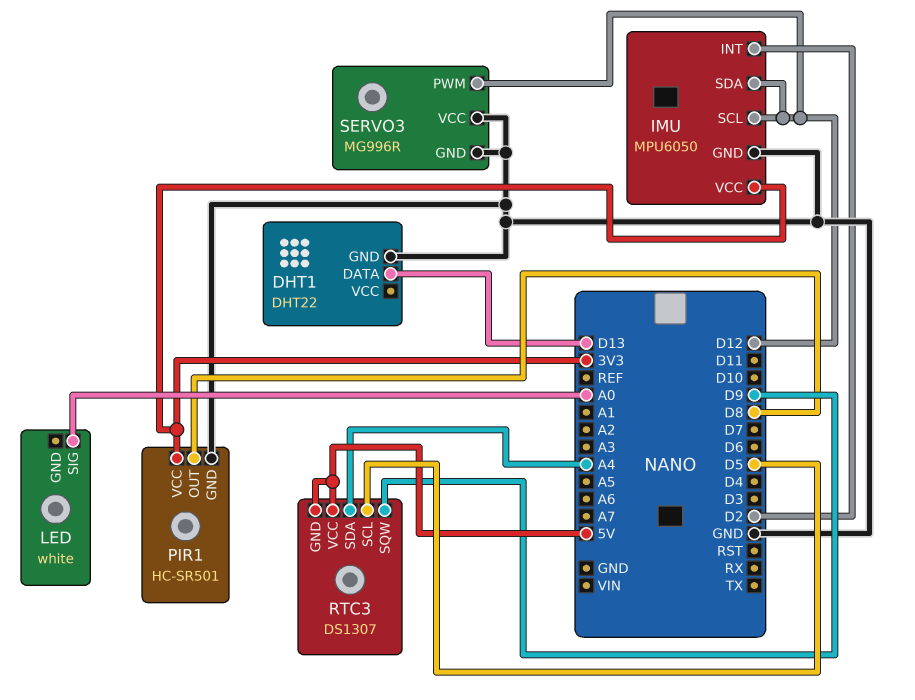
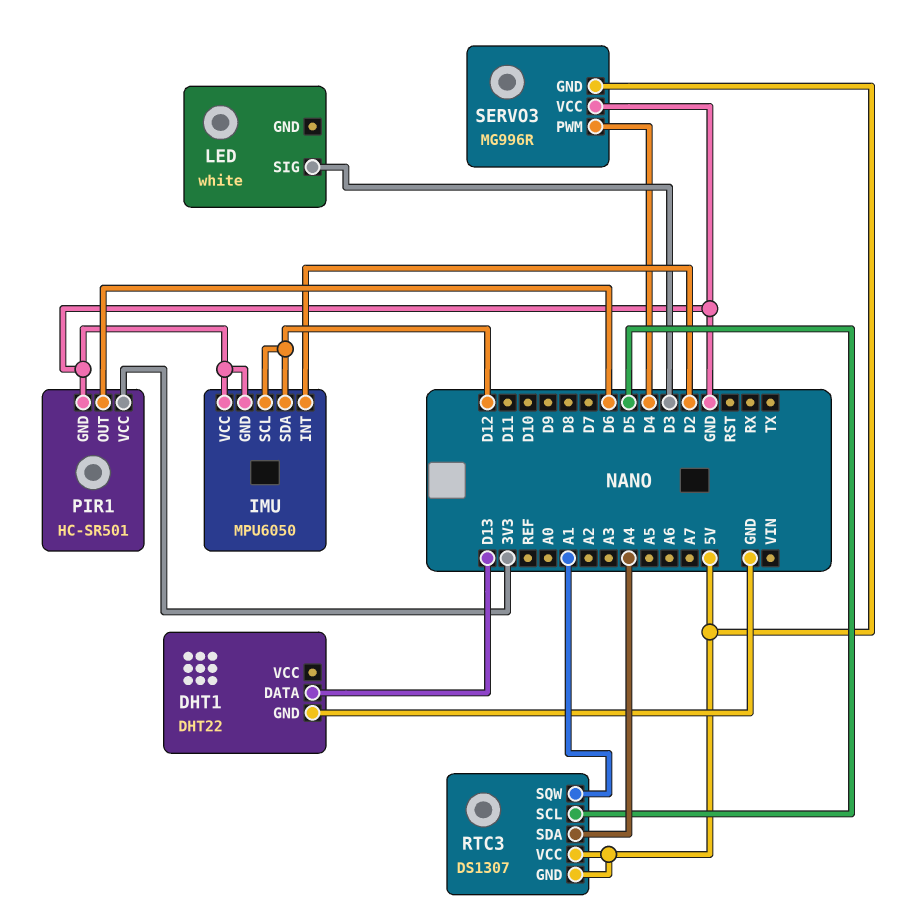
IMU pin VCC: 3V3 -> GND
LED pin SIG: A0 -> D3
PIR1 pin OUT: D8 -> D6
RTC3 pin SQW: D9 -> A1
SERVO3 pin GND: GND -> 5V
SERVO3 pin PWM: D12 -> D4

